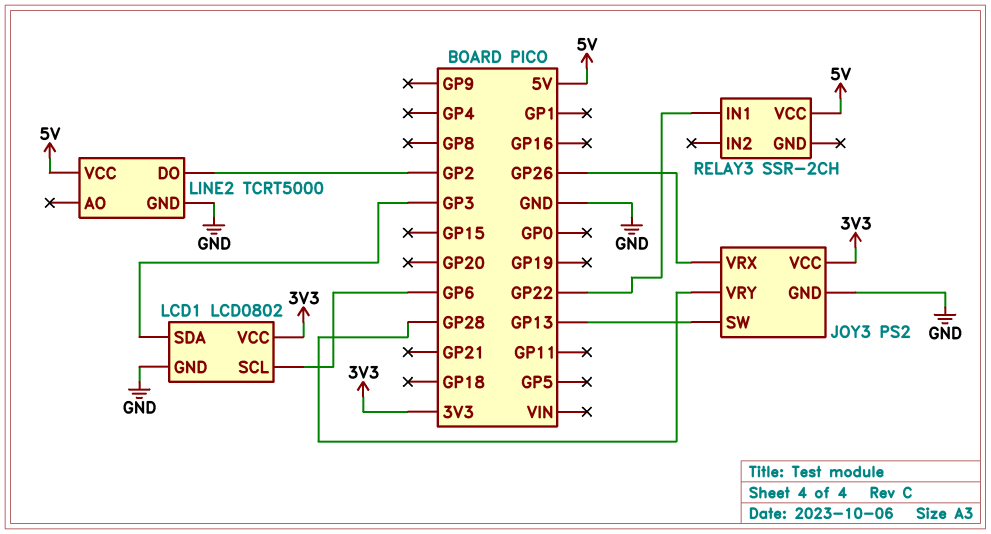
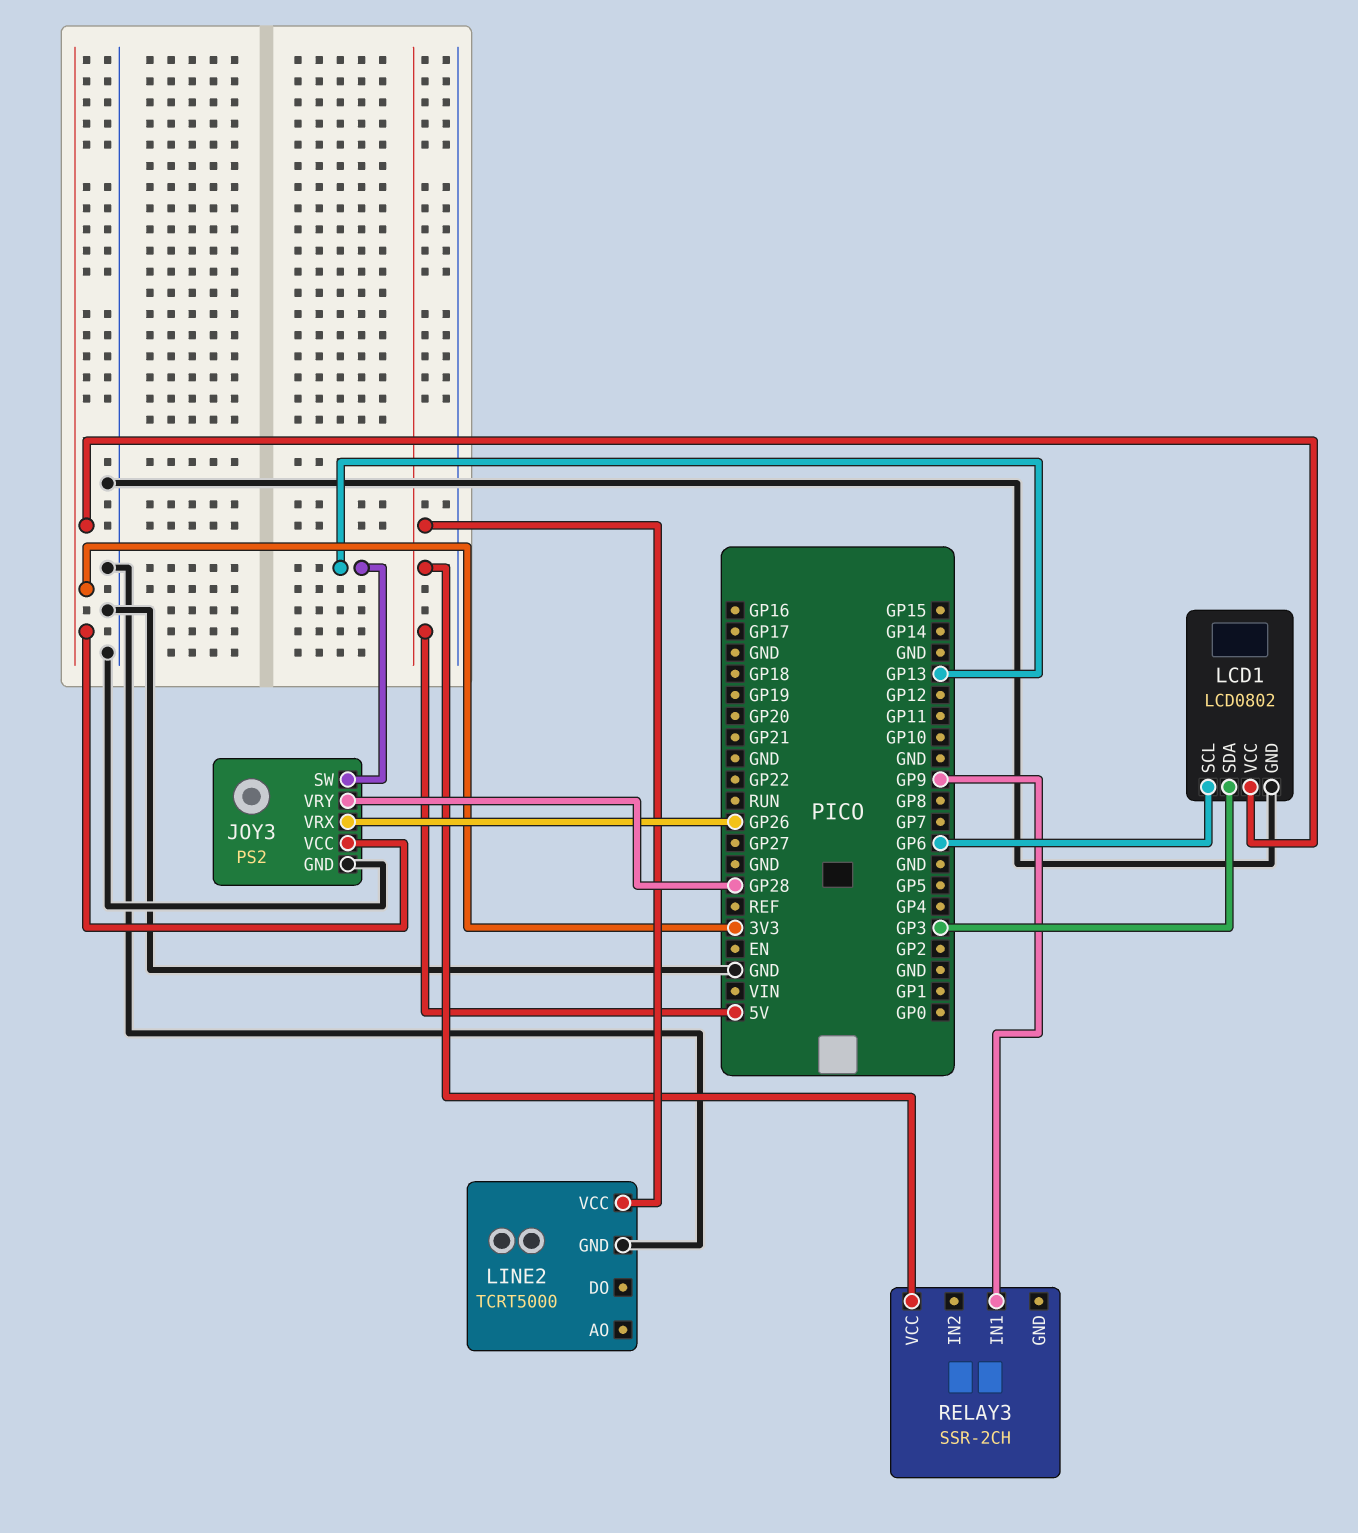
LINE2 pin DO: GP2 -> none
RELAY3 pin IN1: GP22 -> GP9

